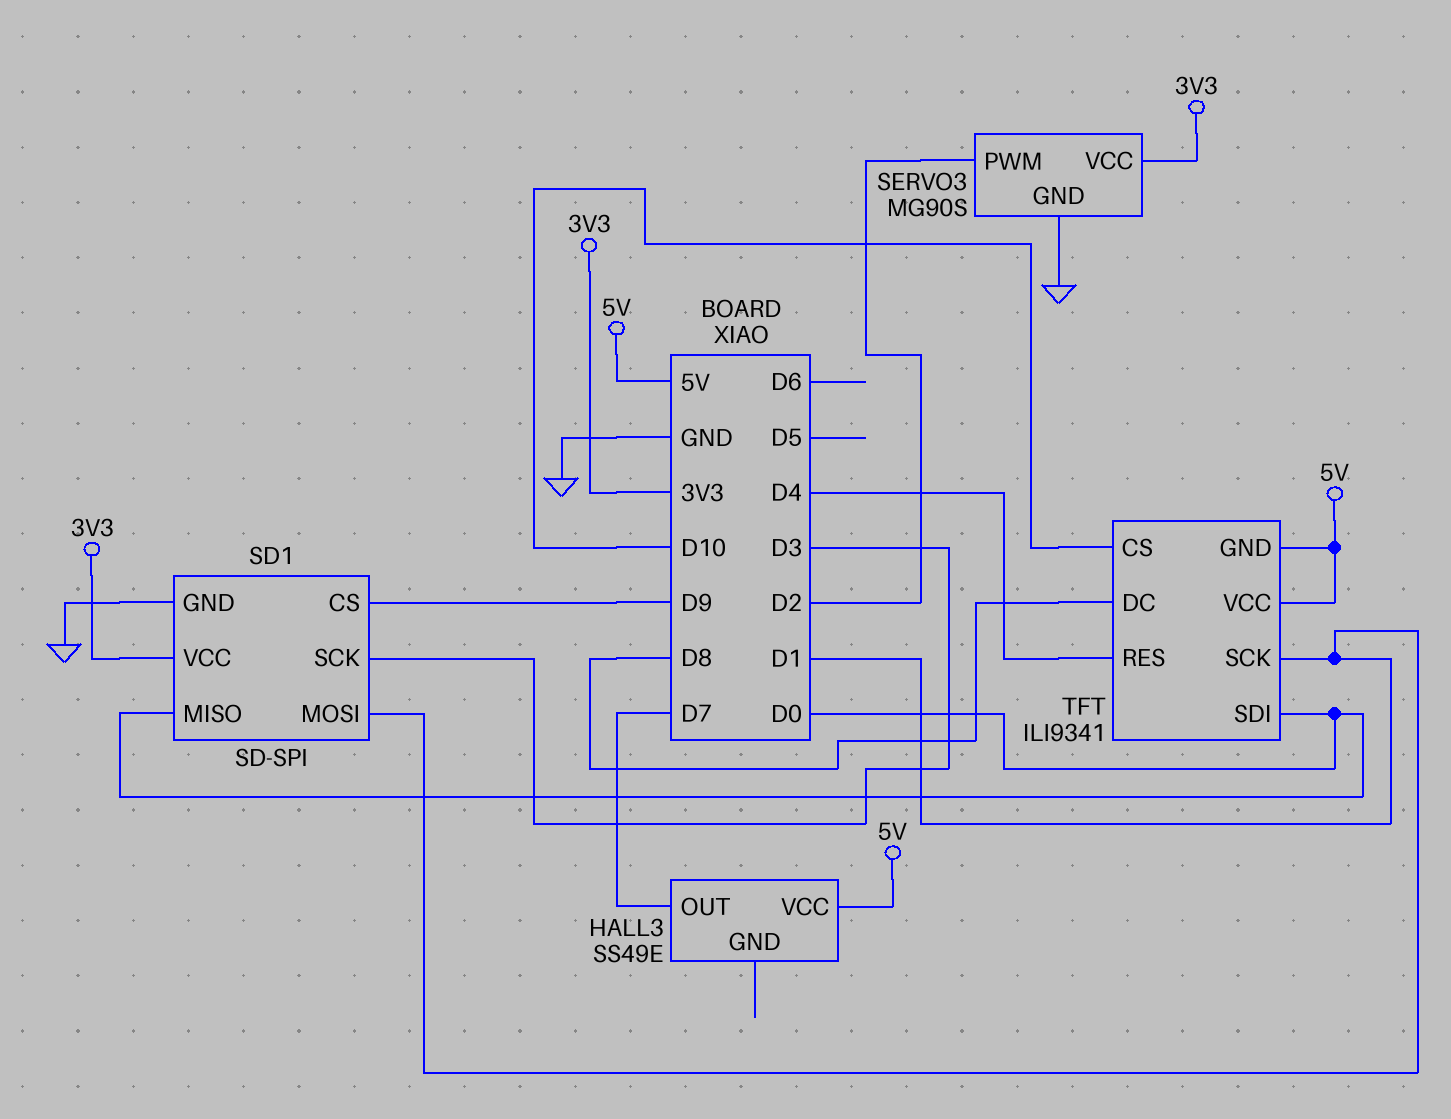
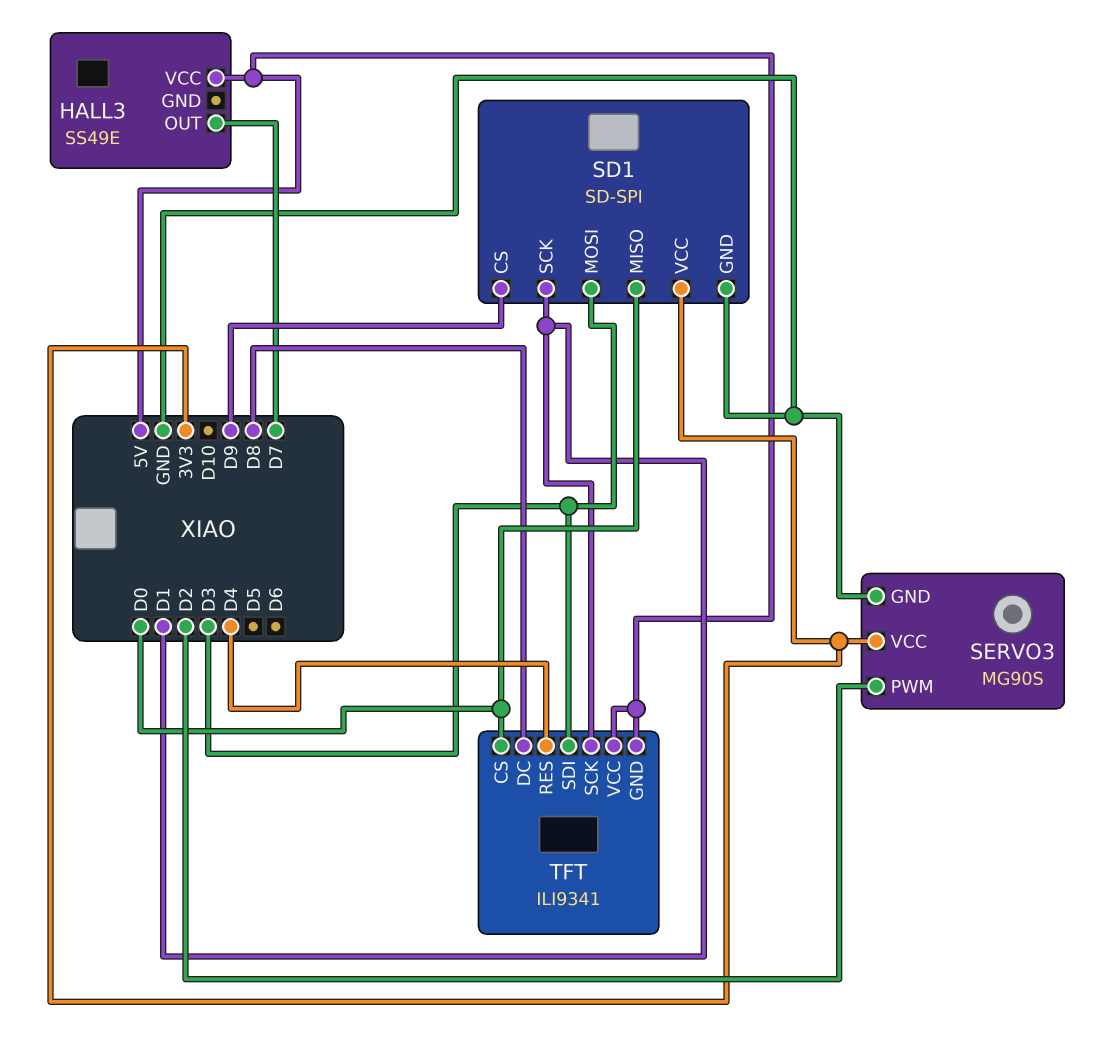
SD1 pin MOSI: D1 -> D3
SD1 pin SCK: D3 -> D1
TFT pin CS: D10 -> D0
TFT pin SDI: D0 -> D3

